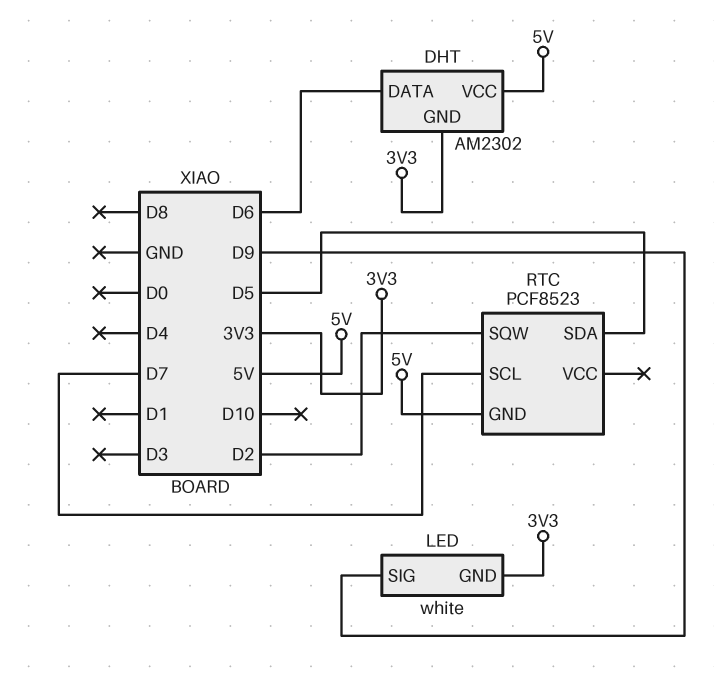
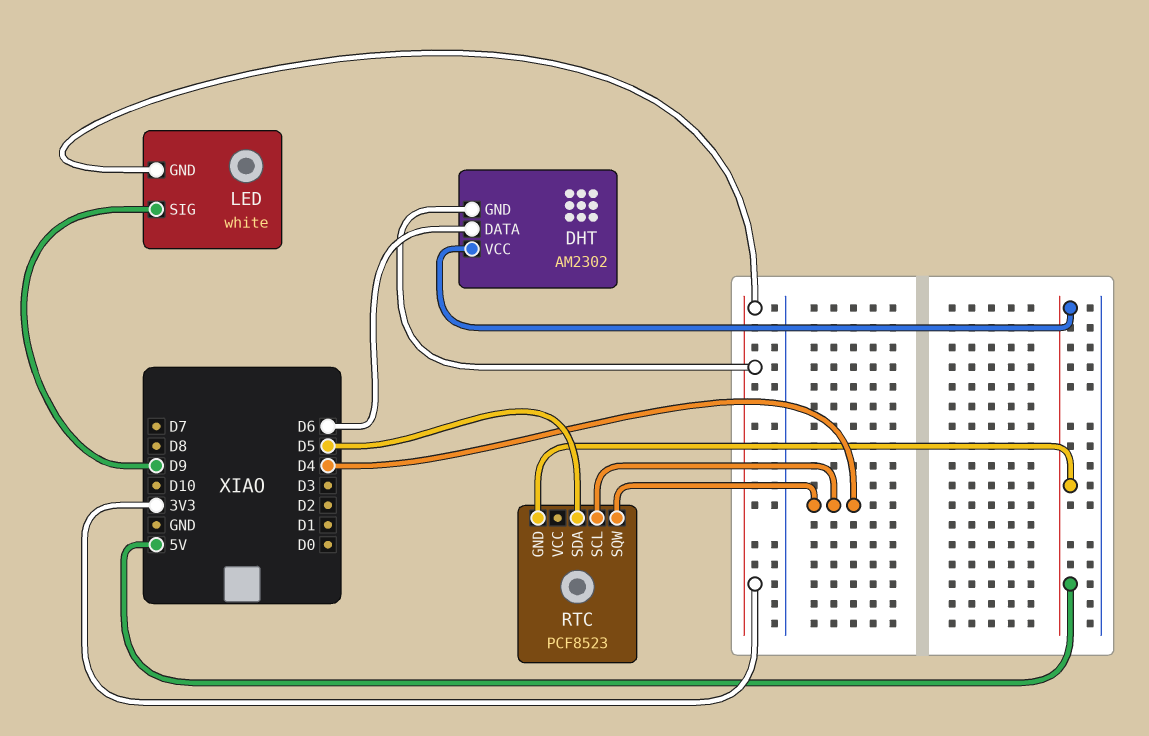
RTC pin SCL: D7 -> D4
RTC pin SQW: D2 -> D4

